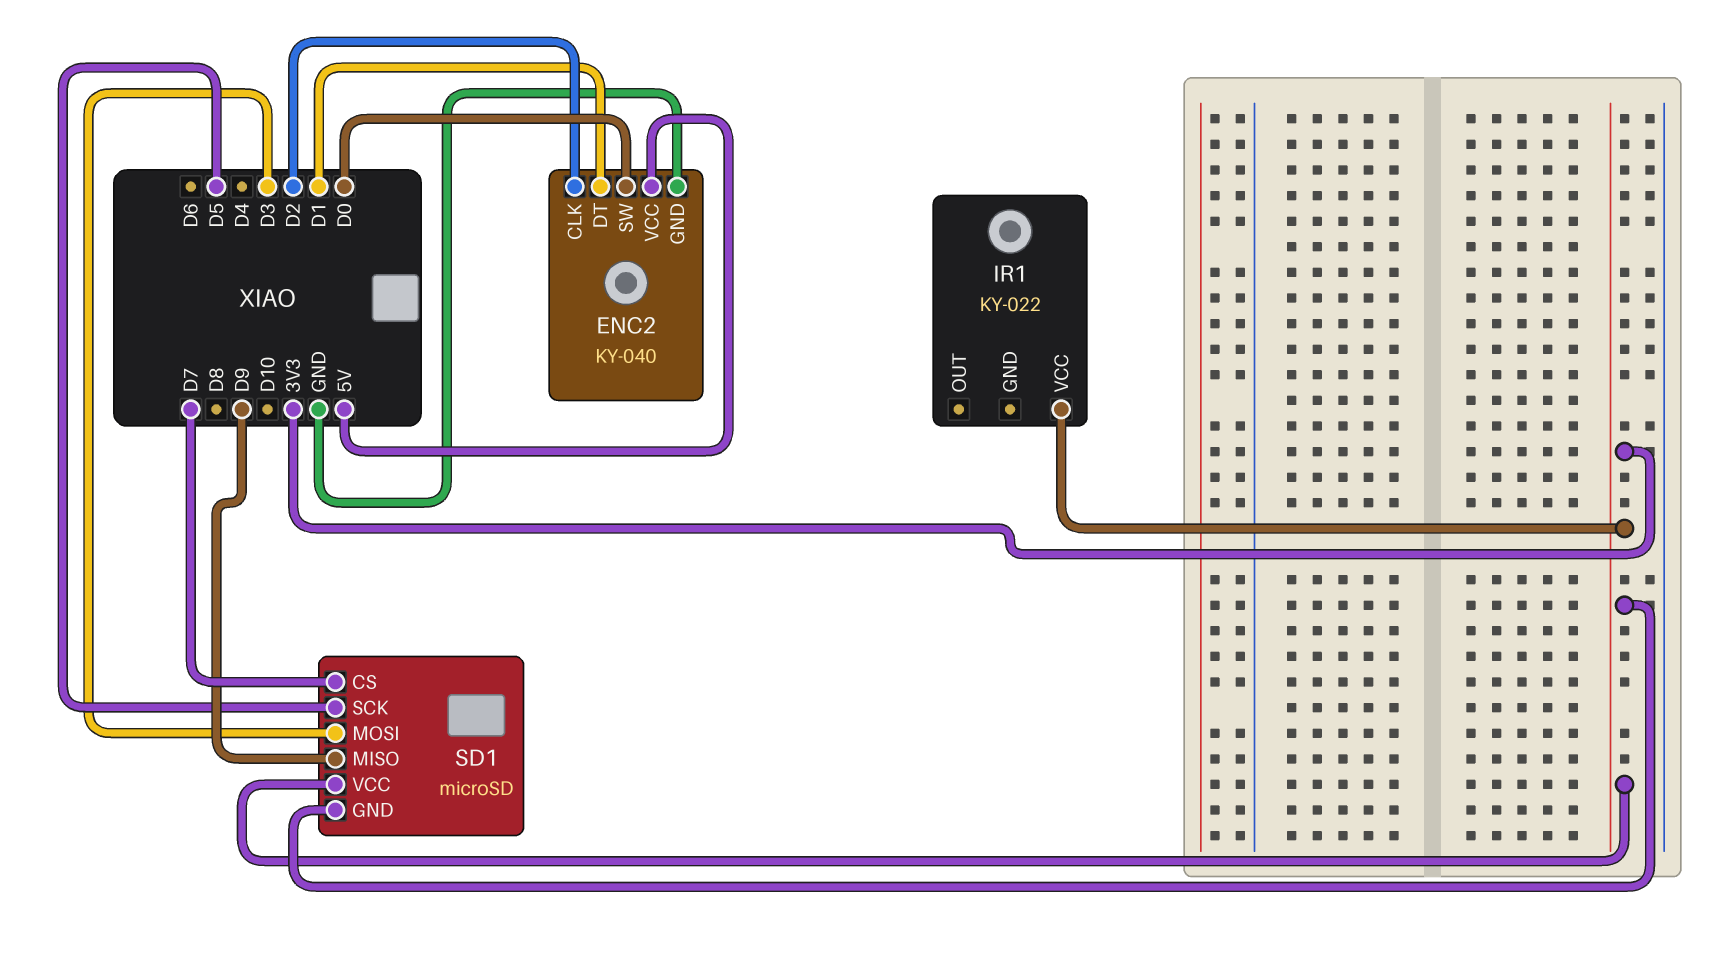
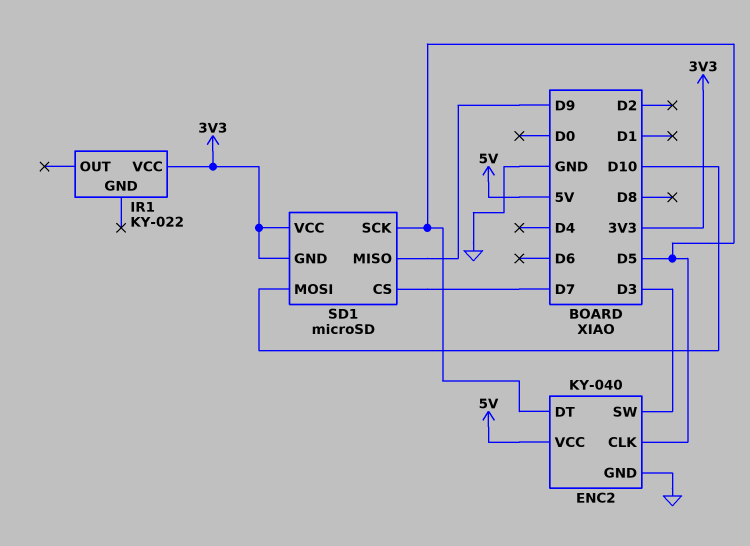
ENC2 pin CLK: D2 -> D5
ENC2 pin DT: D1 -> D5
ENC2 pin SW: D0 -> D3
SD1 pin MOSI: D3 -> D10

